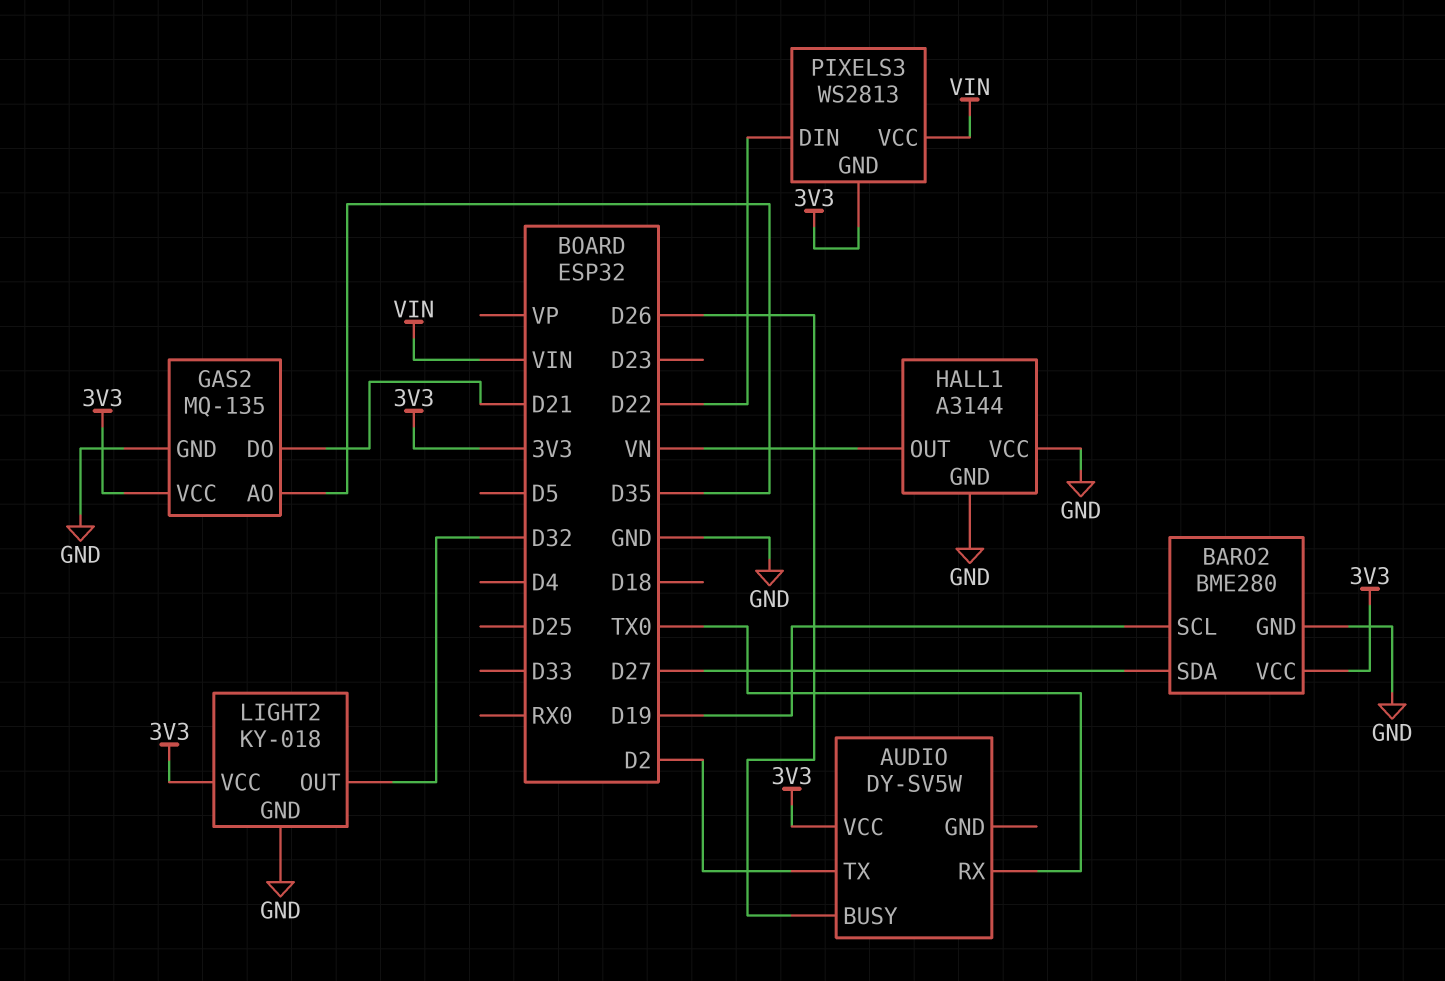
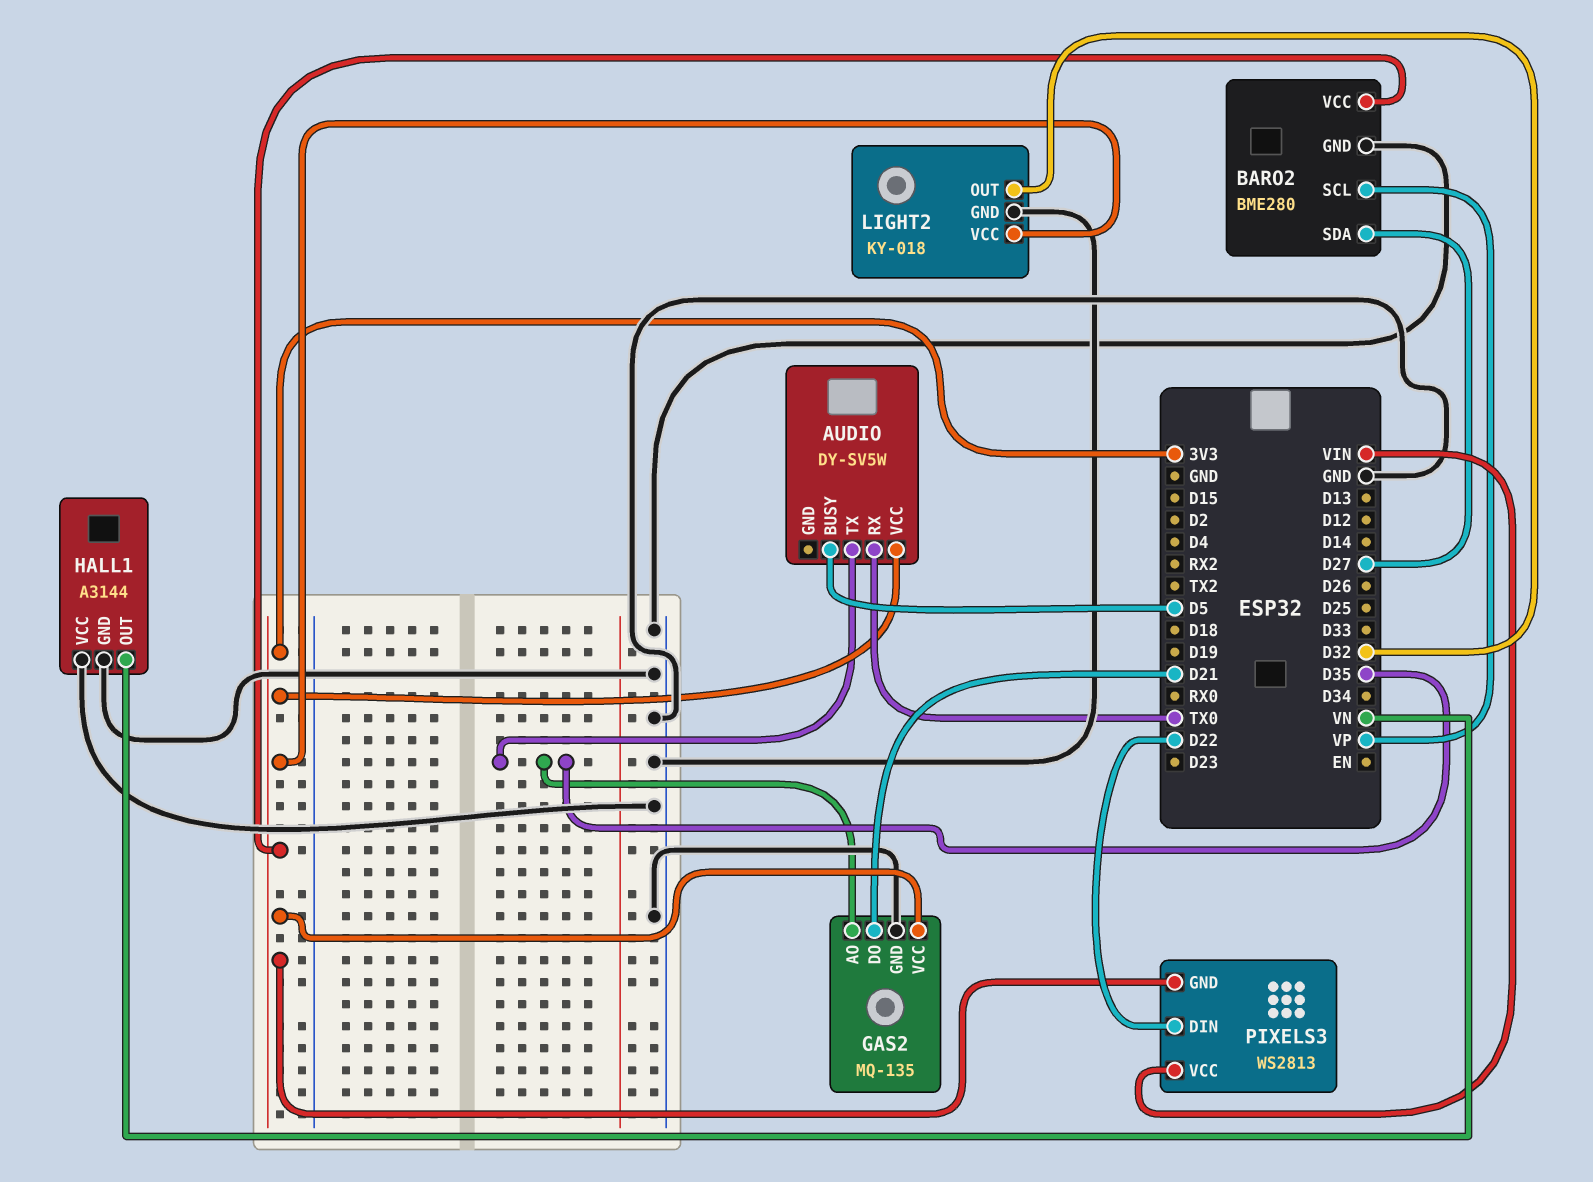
AUDIO pin BUSY: D26 -> D5
AUDIO pin TX: D2 -> D35
BARO2 pin SCL: D19 -> VP

